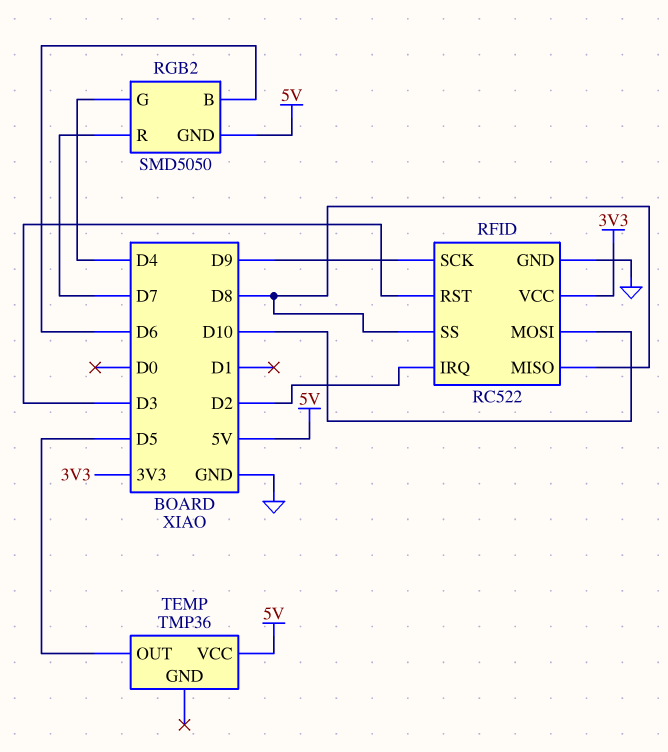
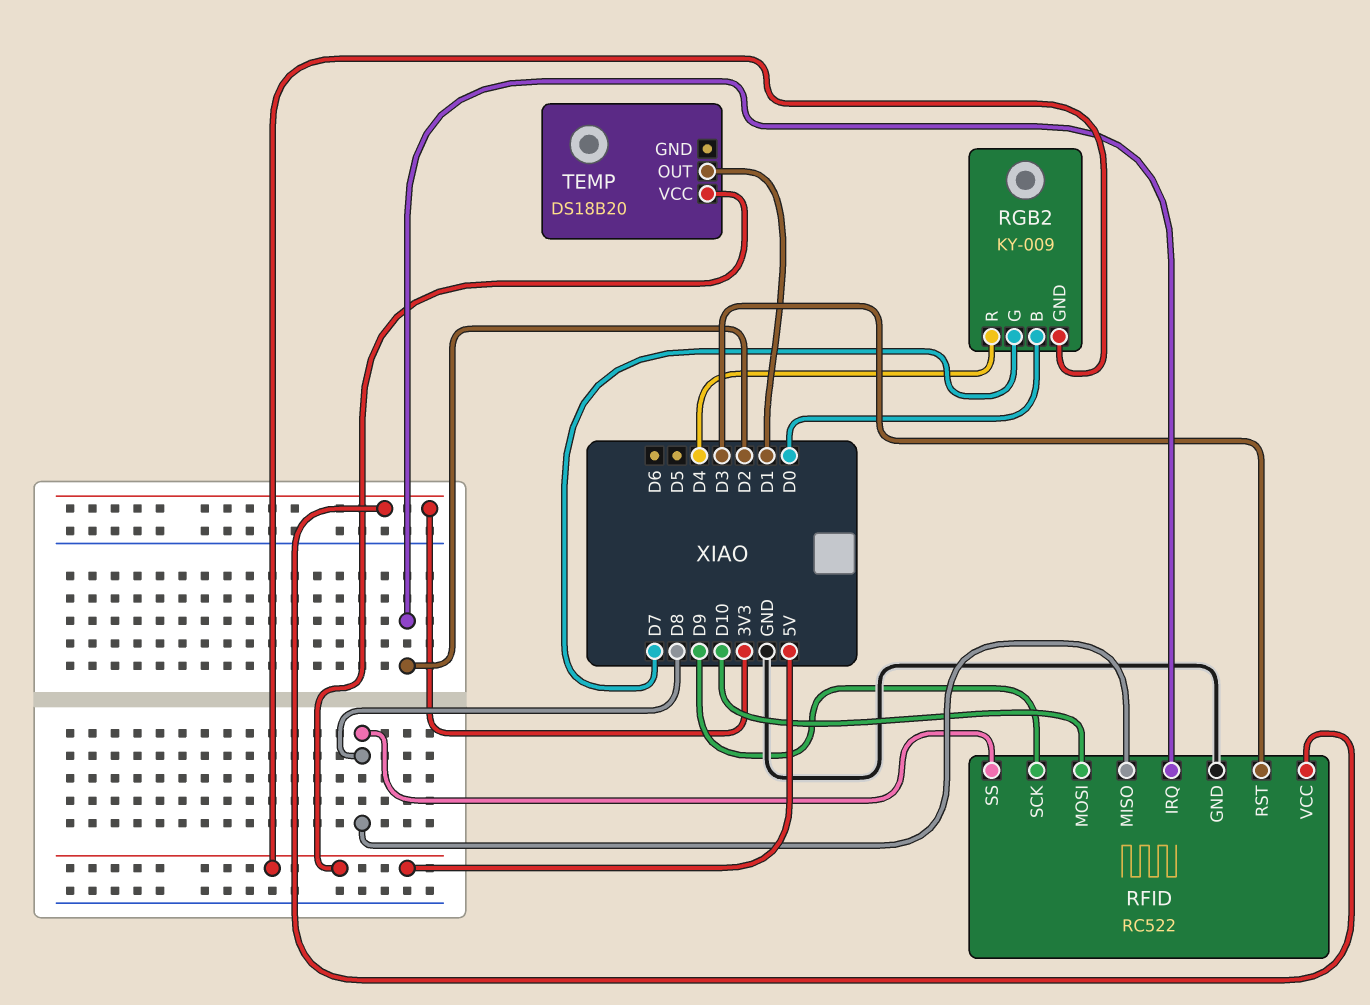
RGB2: SMD5050 -> KY-009
RGB2 pin B: D6 -> D0
RGB2 pin G: D4 -> D7
RGB2 pin R: D7 -> D4
TEMP: TMP36 -> DS18B20
TEMP pin OUT: D5 -> D1

